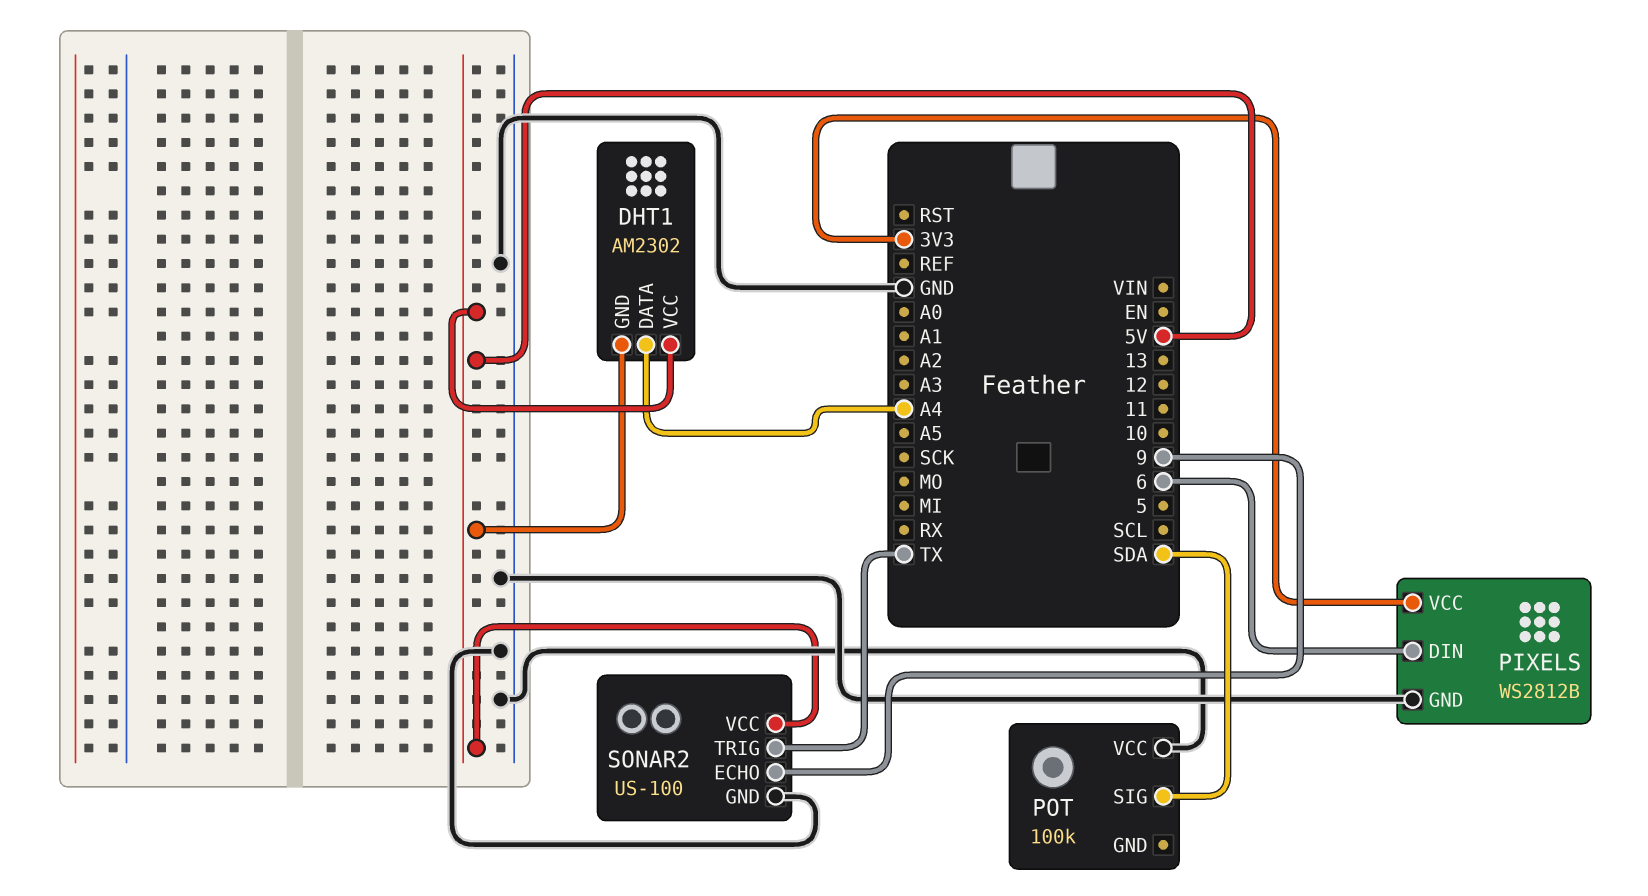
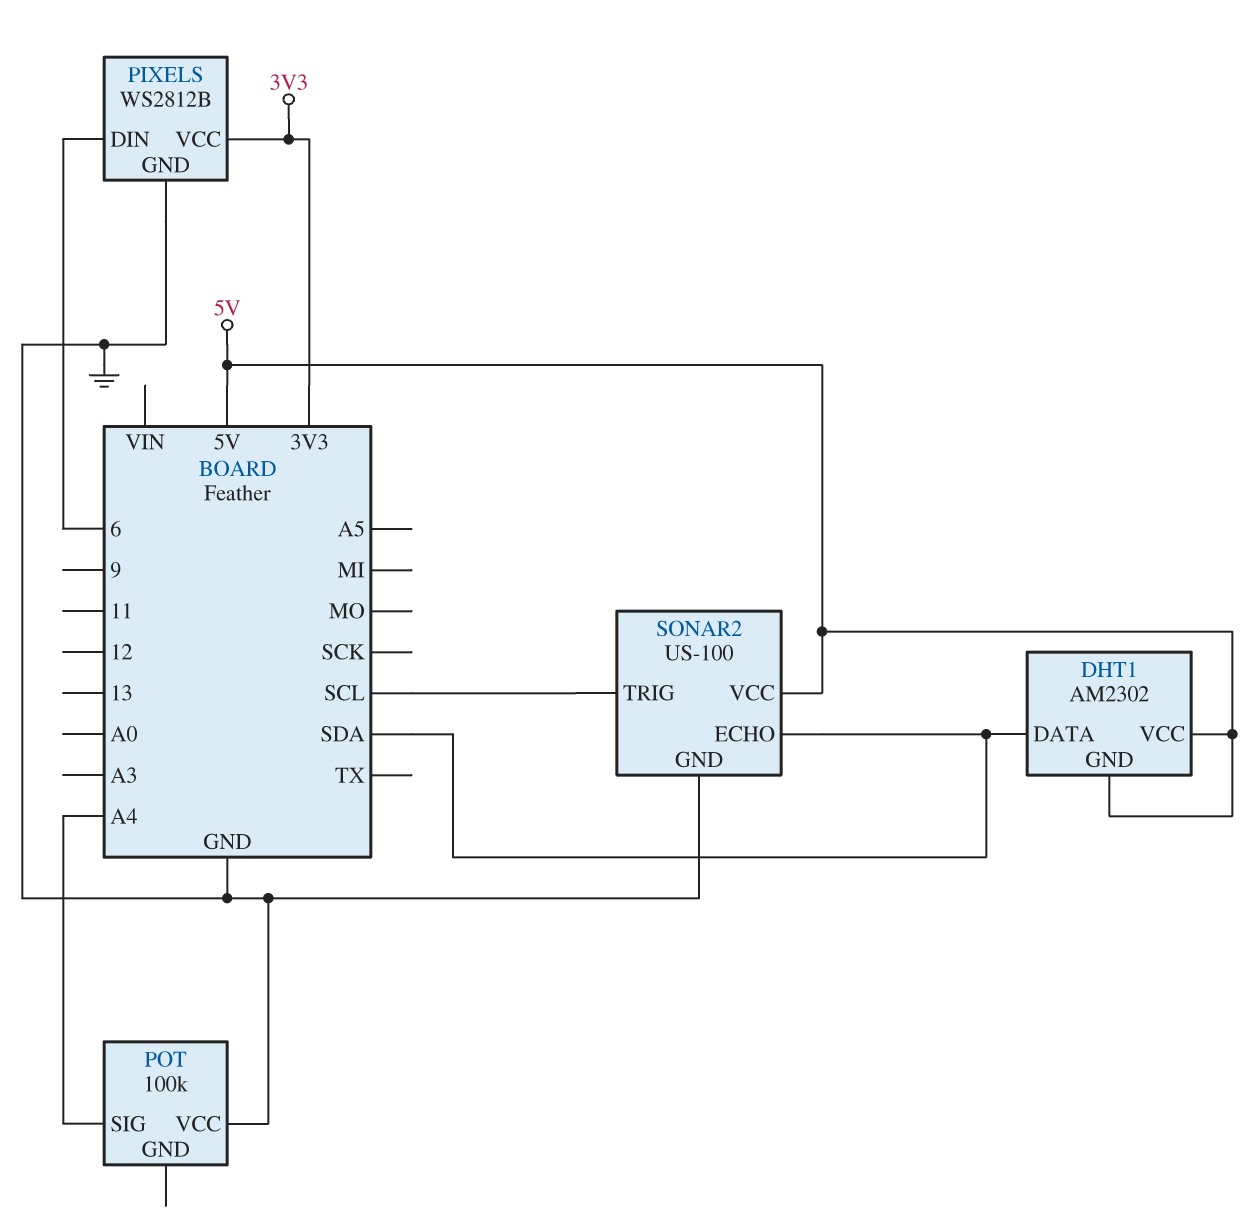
DHT1 pin DATA: A4 -> SDA
POT pin SIG: SDA -> A4
SONAR2 pin ECHO: 9 -> SDA
SONAR2 pin TRIG: TX -> SCL

